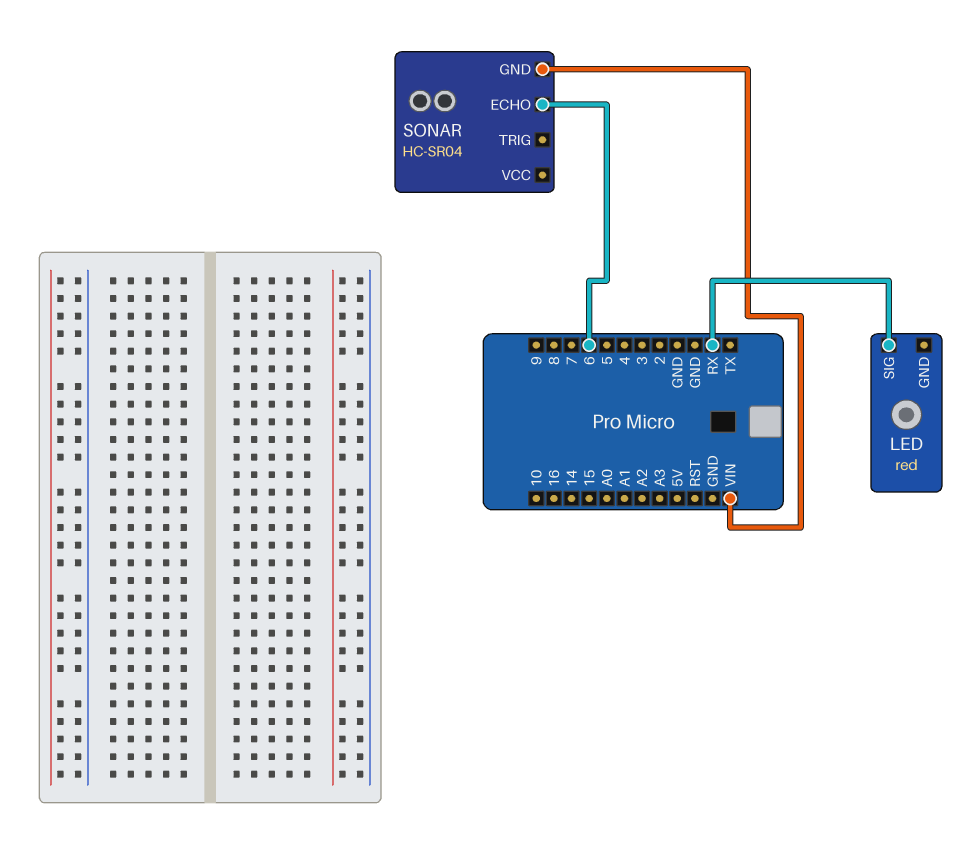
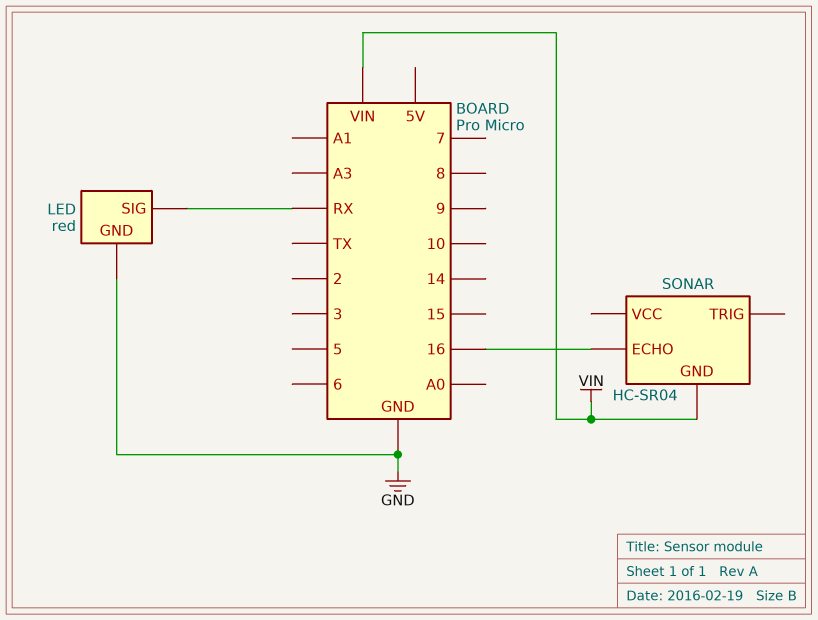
LED pin GND: none -> GND
SONAR pin ECHO: 6 -> 16

